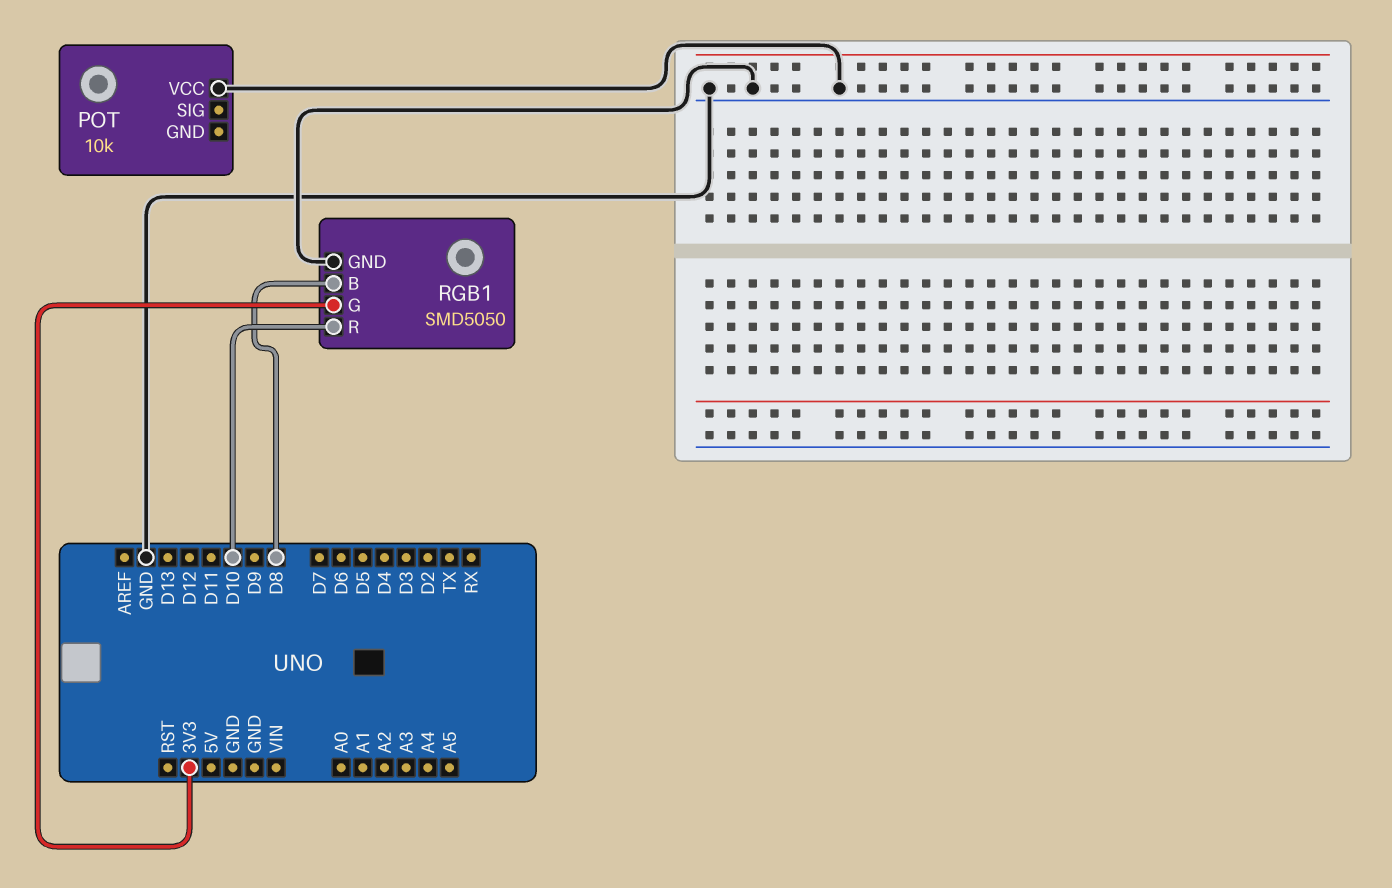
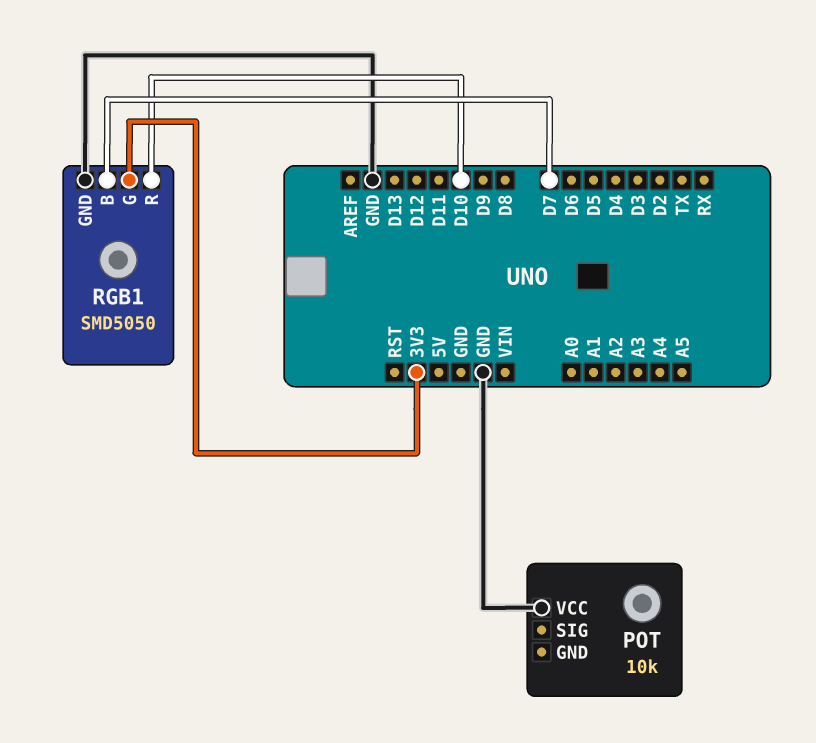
RGB1 pin B: D8 -> D7

